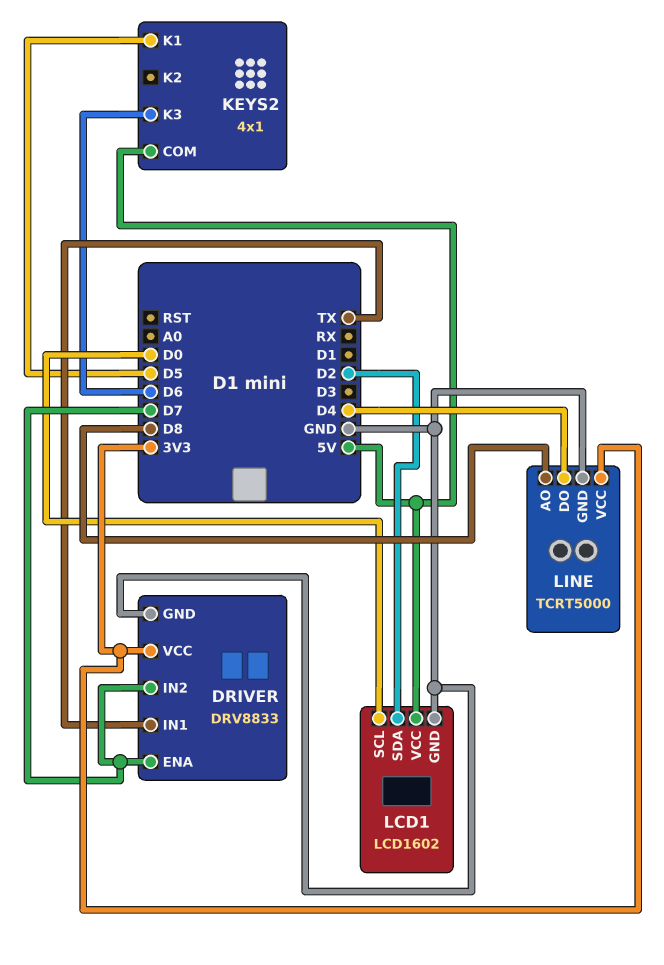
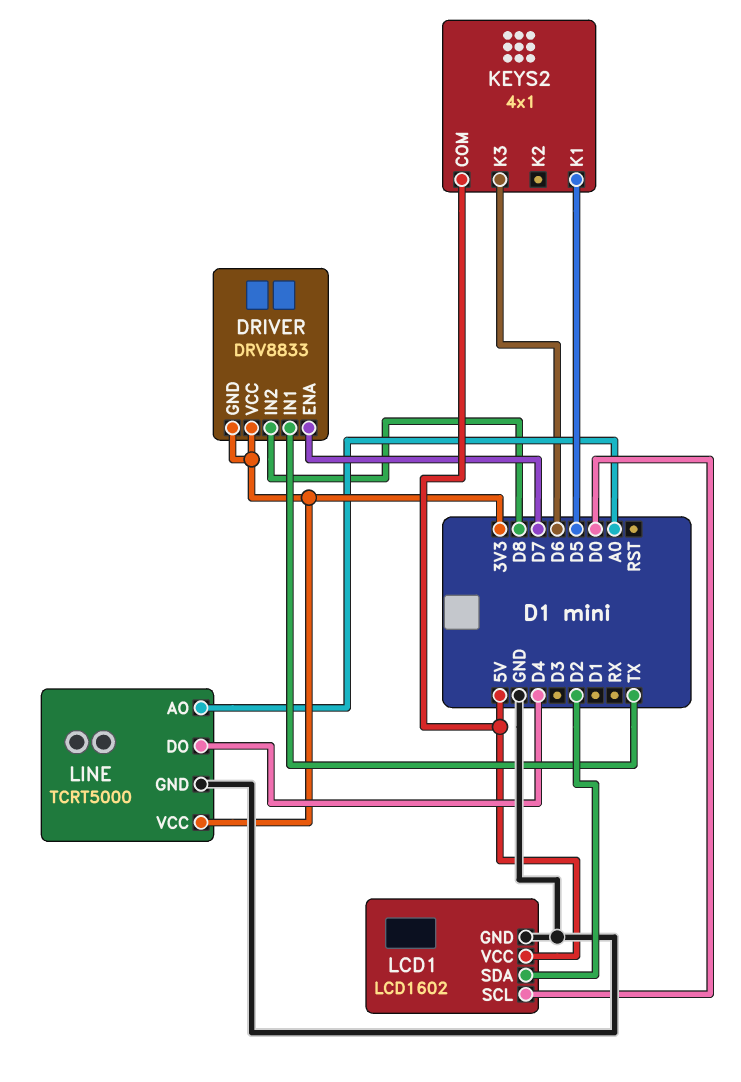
DRIVER pin GND: GND -> 3V3
DRIVER pin IN2: D7 -> D8
LINE pin AO: D8 -> A0

